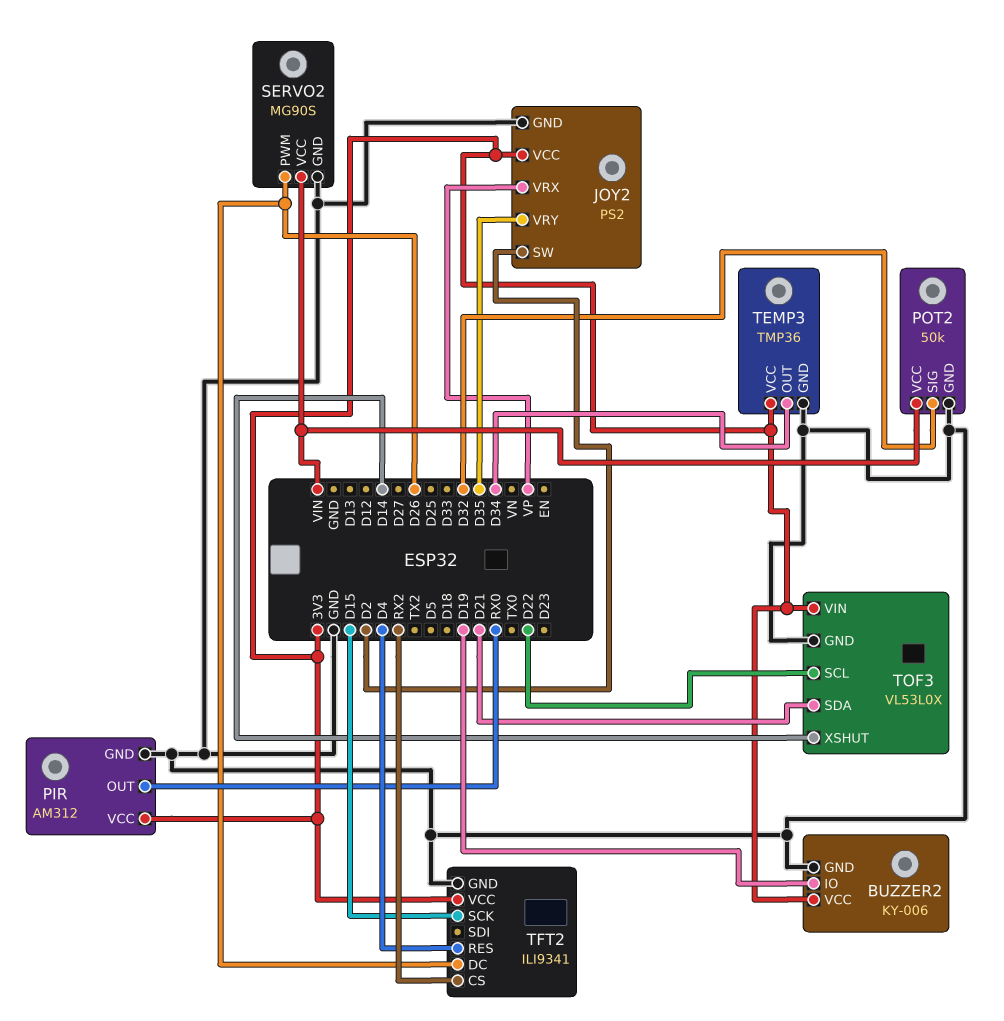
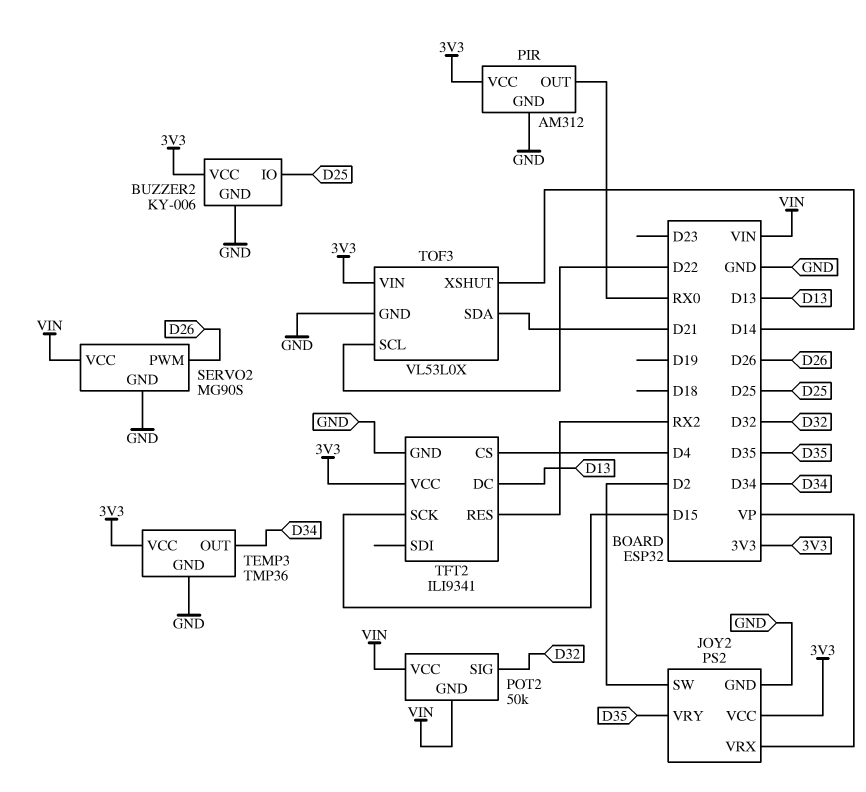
BUZZER2 pin IO: D19 -> D25
POT2 pin GND: GND -> VIN
TFT2 pin CS: RX2 -> D4
TFT2 pin DC: D26 -> D13
TFT2 pin RES: D4 -> RX2

